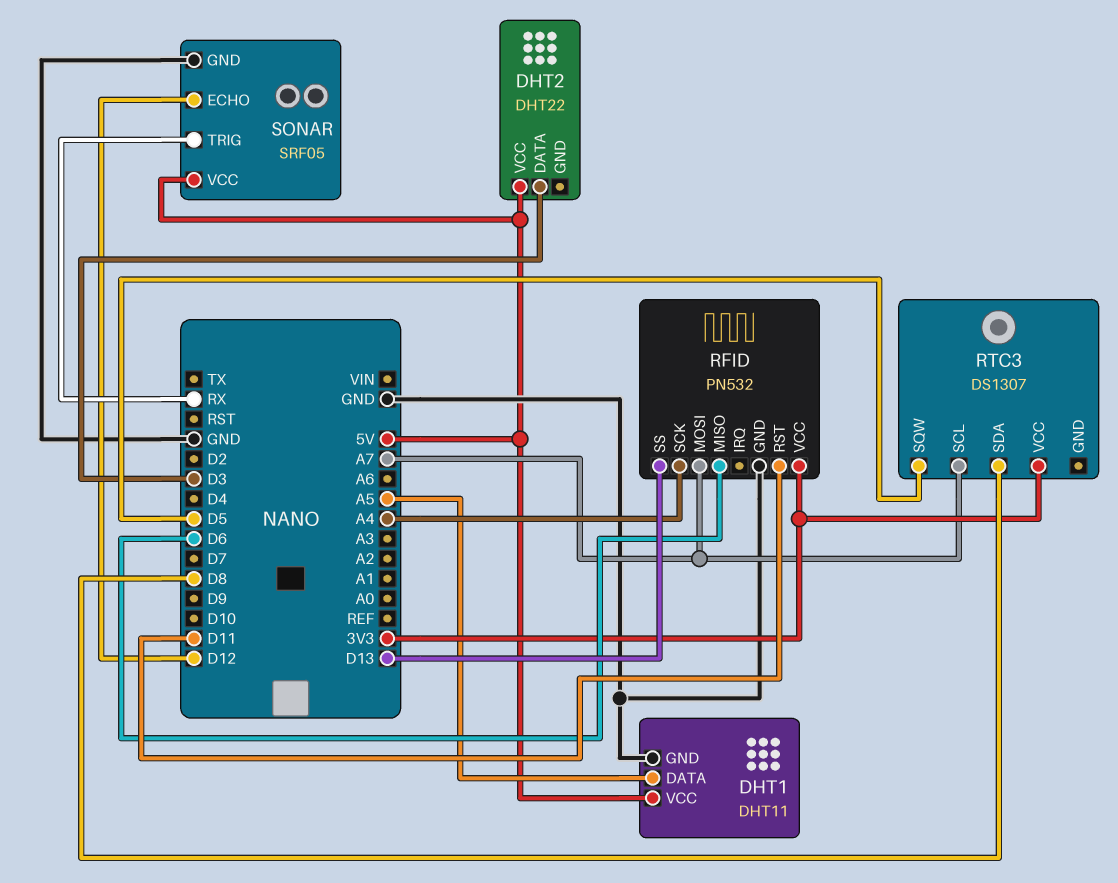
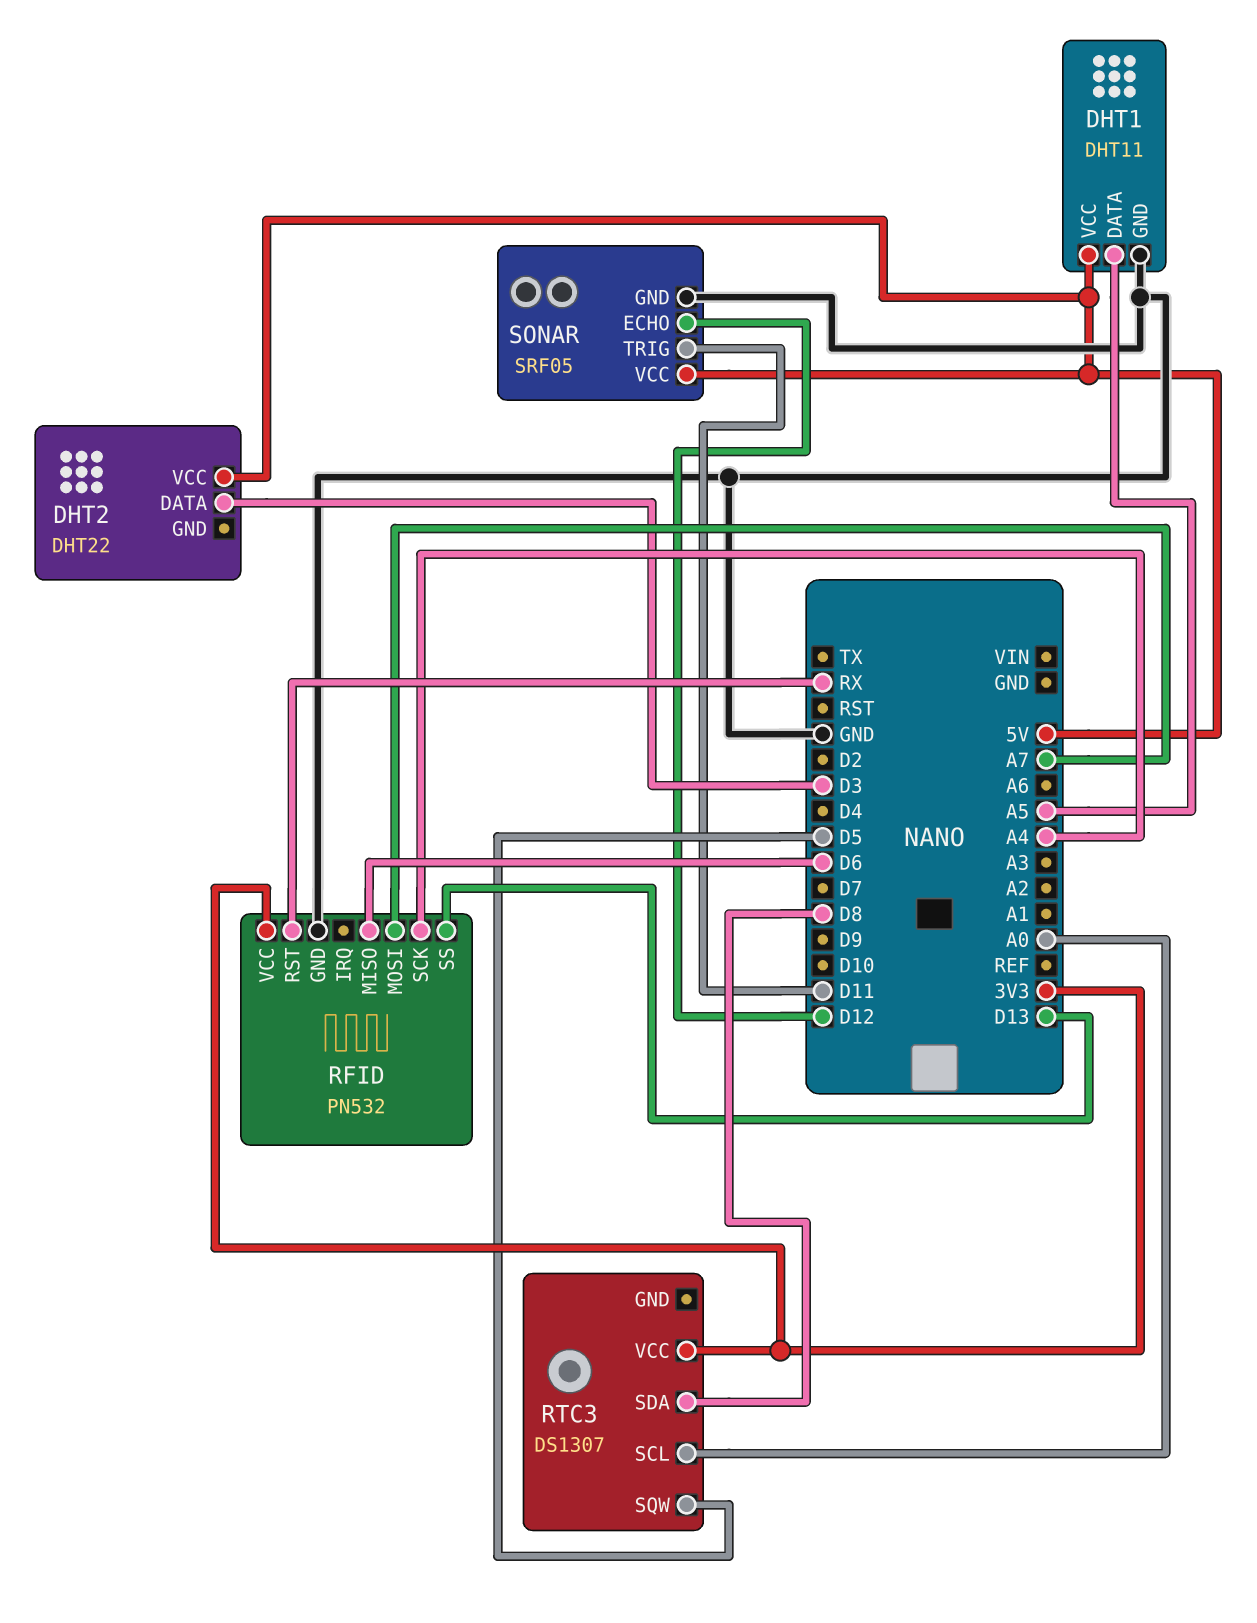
RFID pin RST: D11 -> RX
RTC3 pin SCL: A7 -> A0
SONAR pin TRIG: RX -> D11

